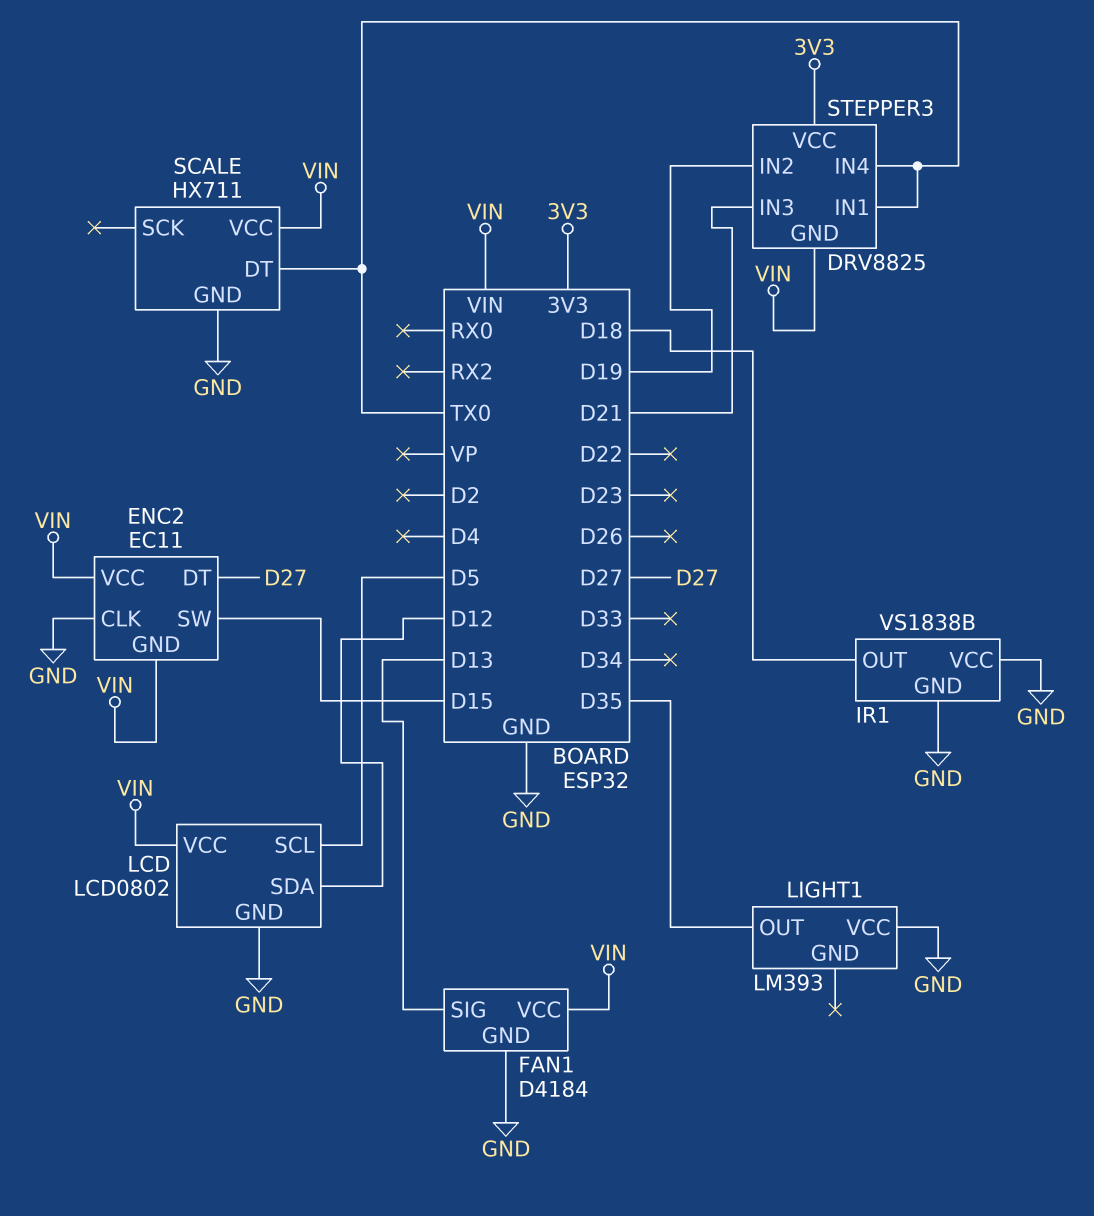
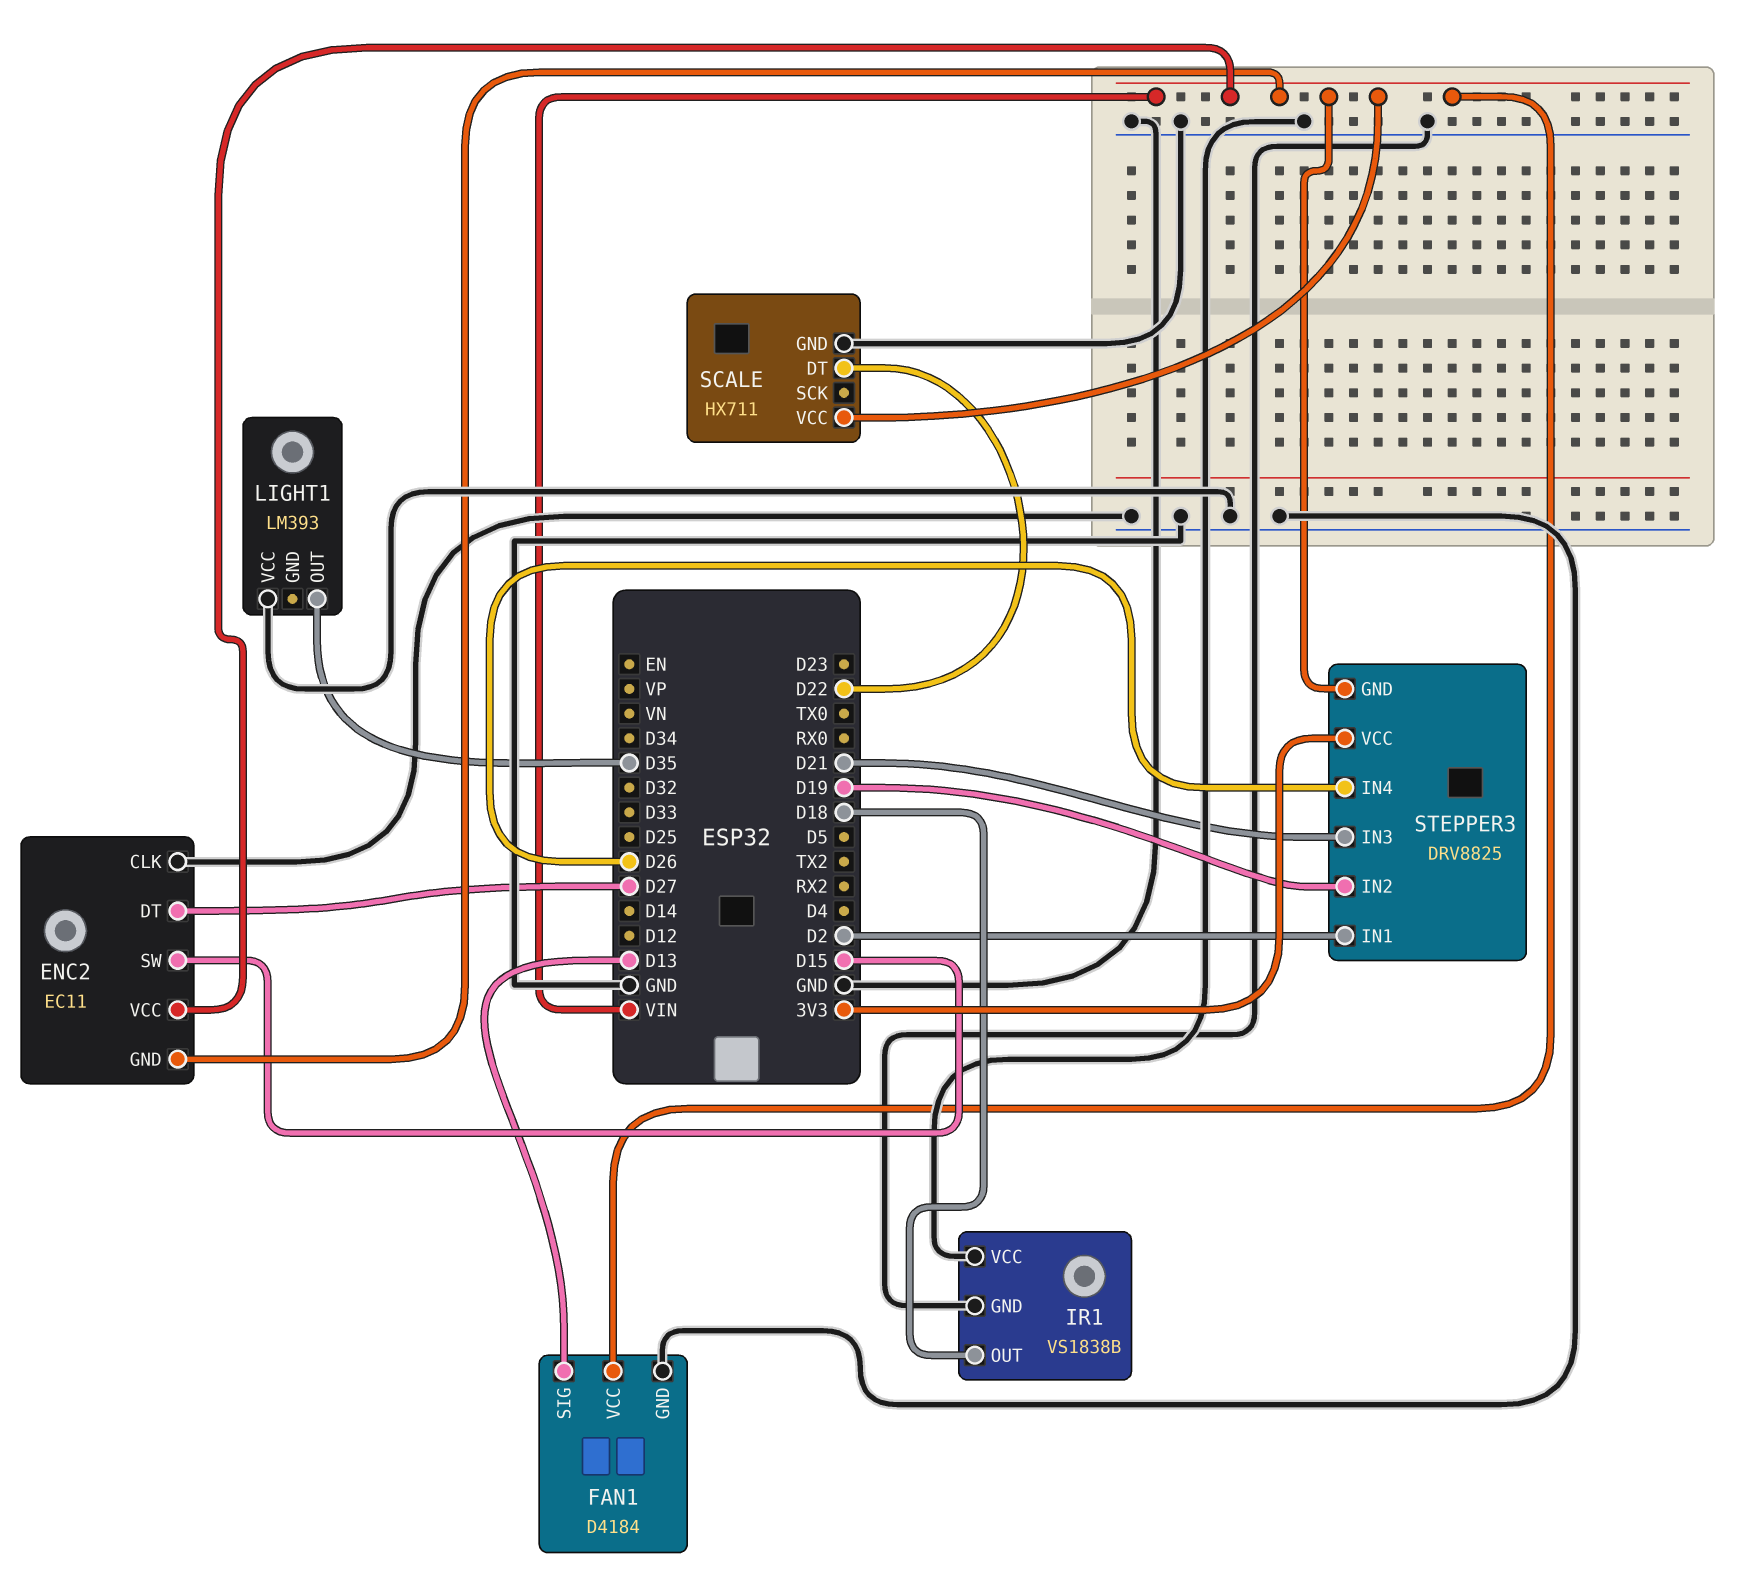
LCD: LCD0802 -> none
LCD pin GND: GND -> none
LCD pin SCL: D5 -> none
LCD pin SDA: D12 -> none
LCD pin VCC: VIN -> none
SCALE pin DT: TX0 -> D22
STEPPER3 pin IN1: TX0 -> D2
STEPPER3 pin IN4: TX0 -> D26

